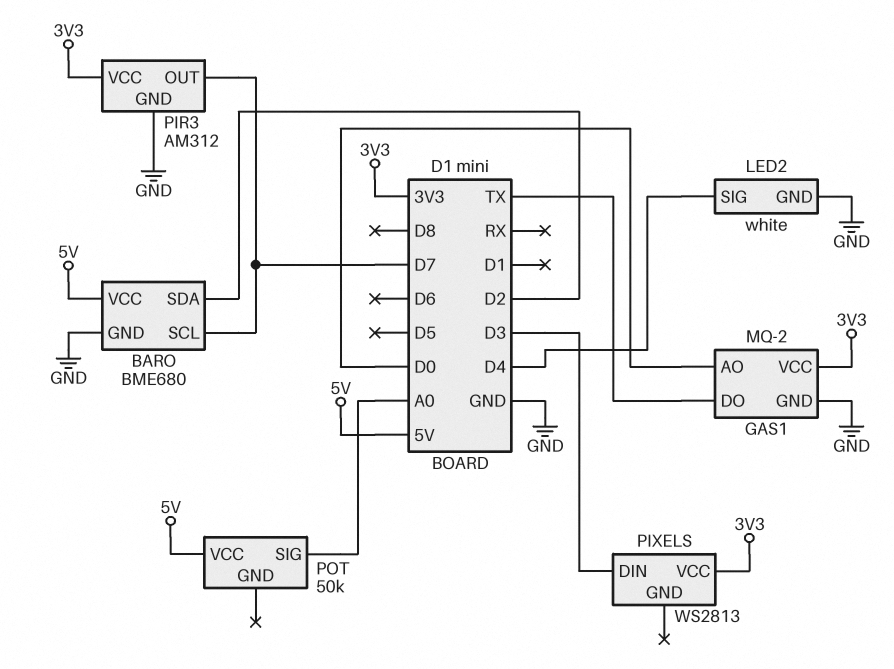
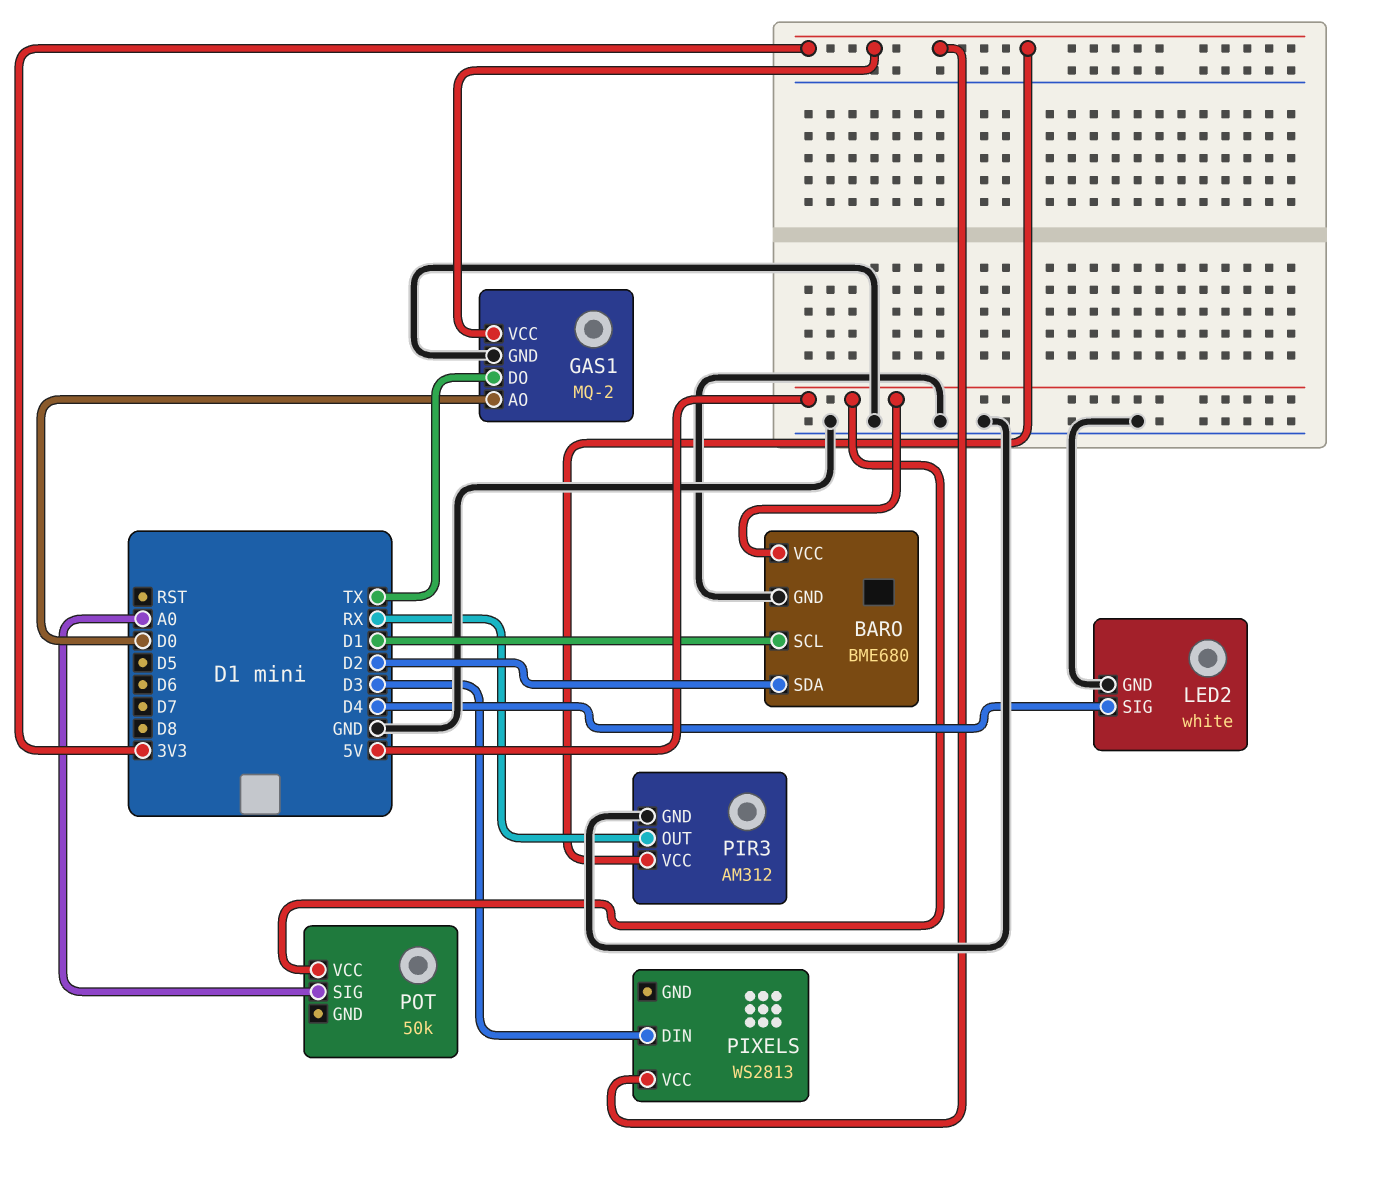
BARO pin SCL: D7 -> D1
PIR3 pin OUT: D7 -> RX

